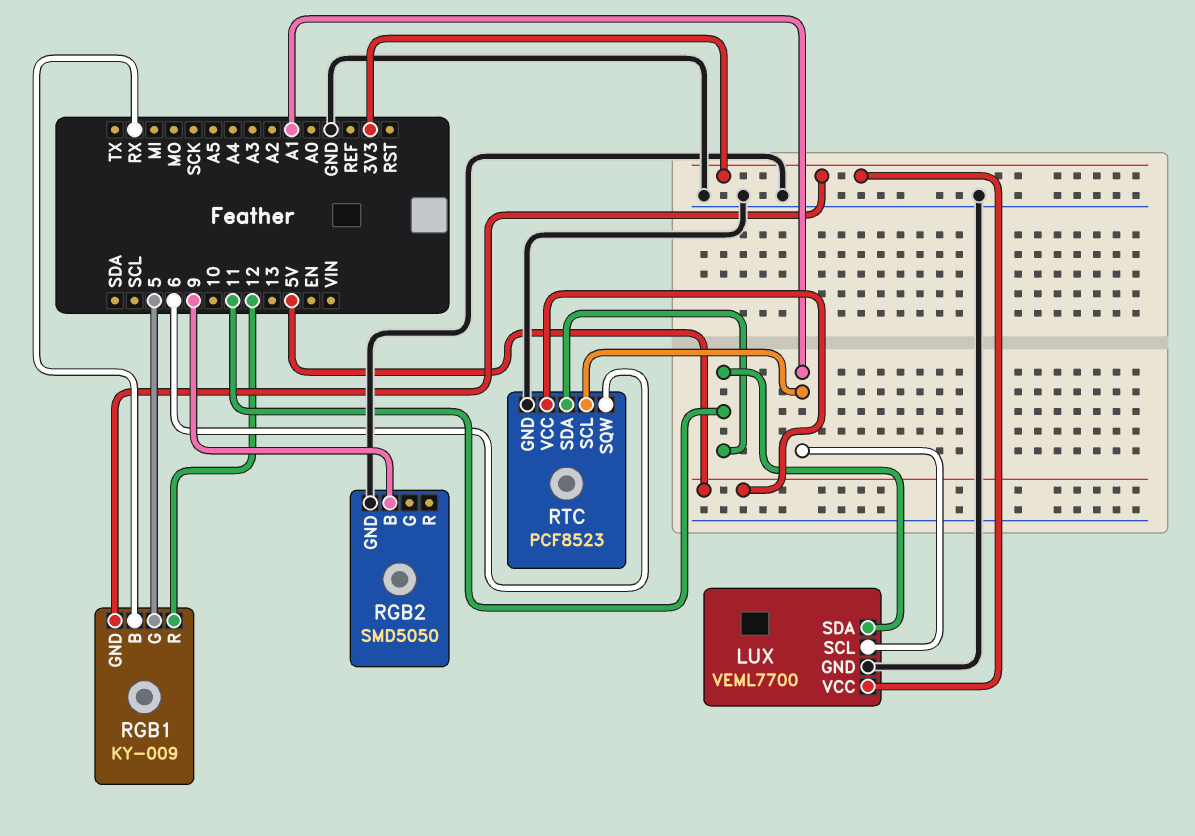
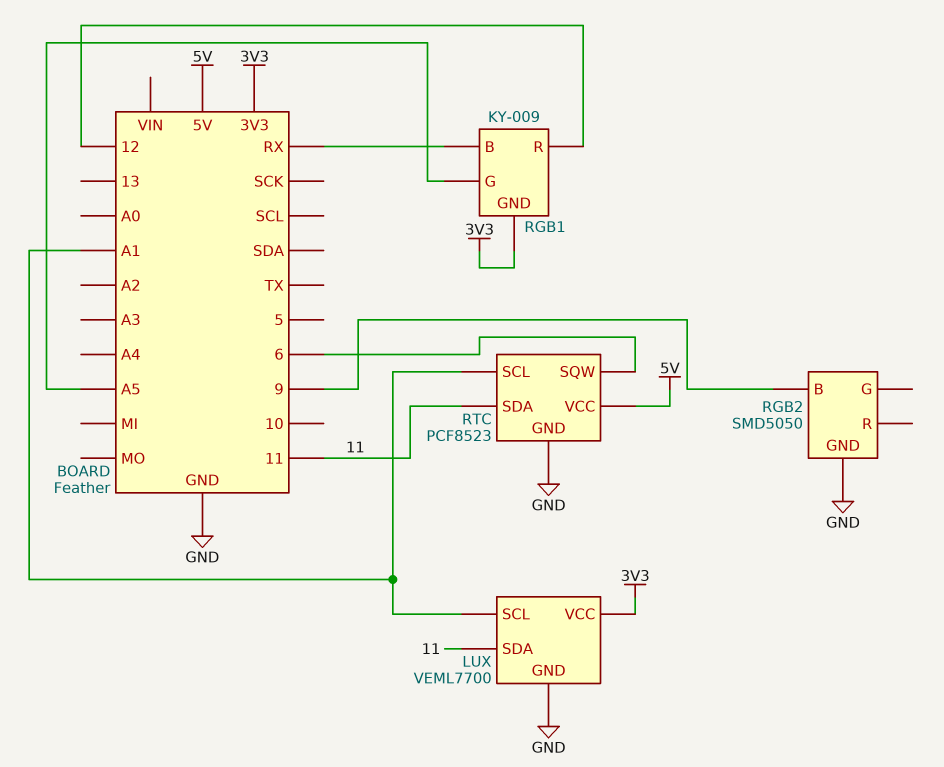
RGB1 pin G: 5 -> A5

